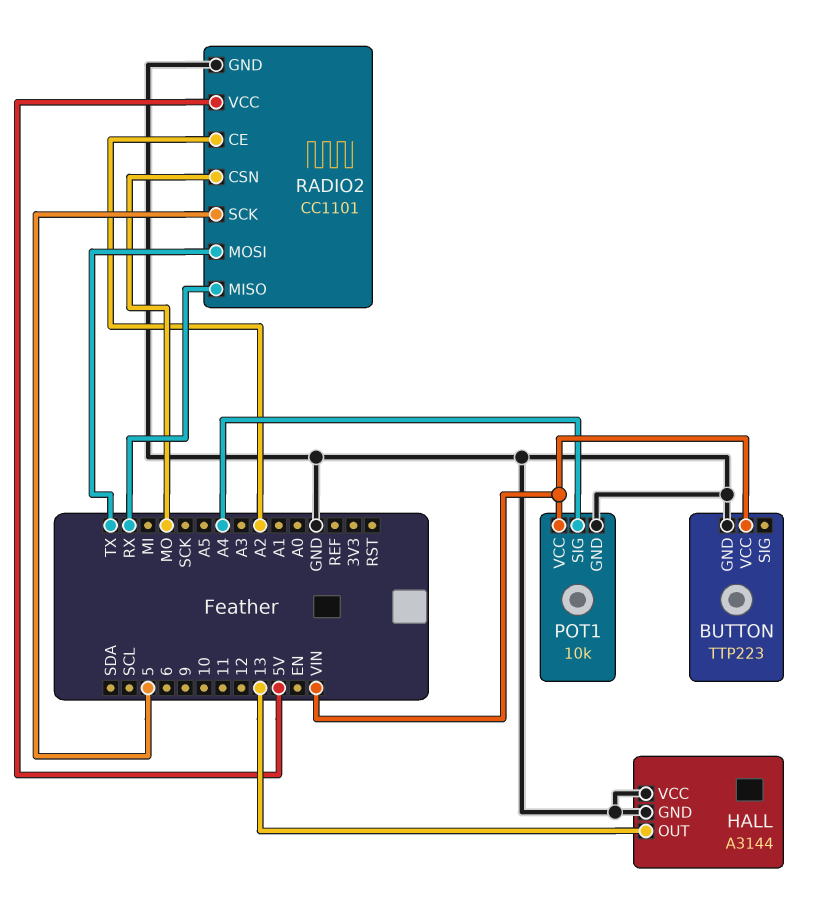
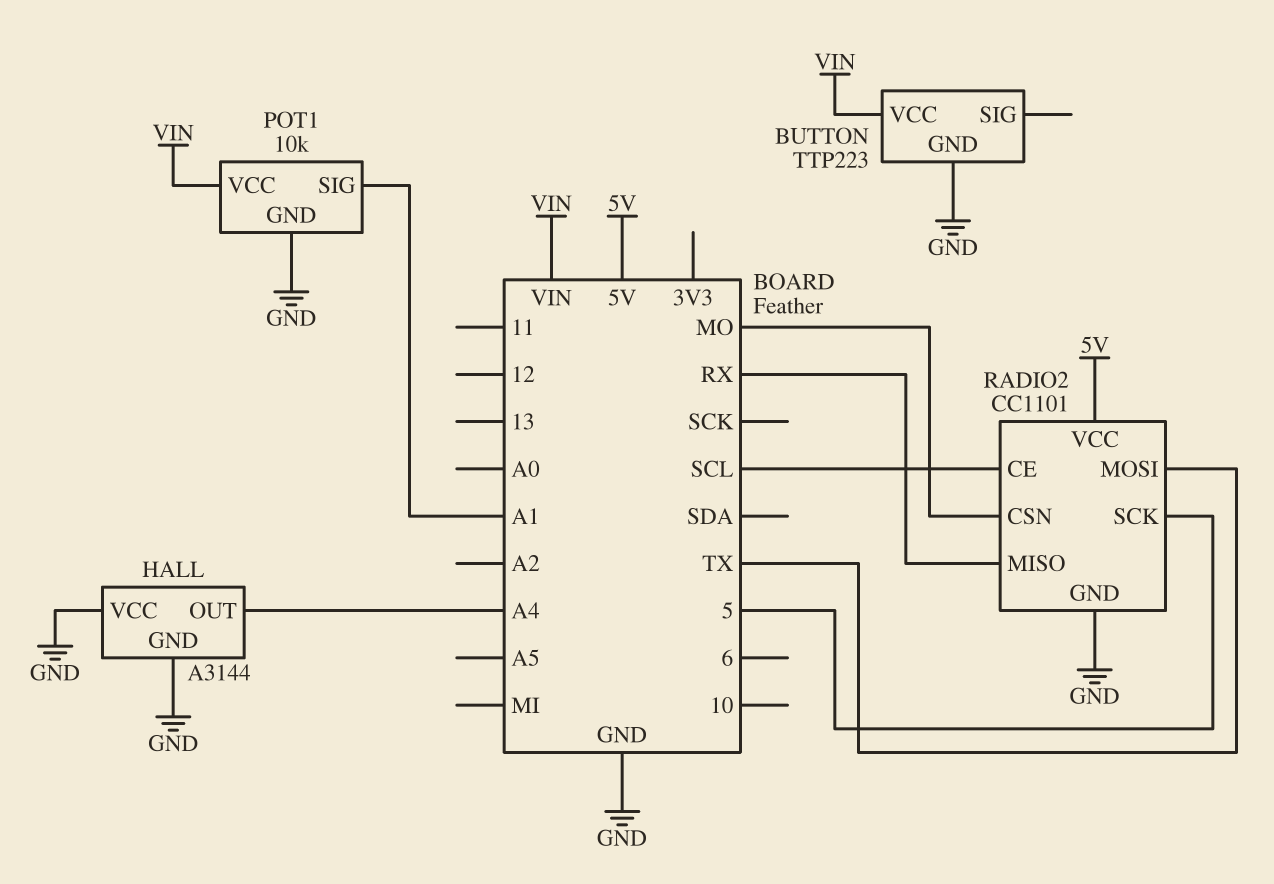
HALL pin OUT: 13 -> A4
POT1 pin SIG: A4 -> A1
RADIO2 pin CE: A2 -> SCL

